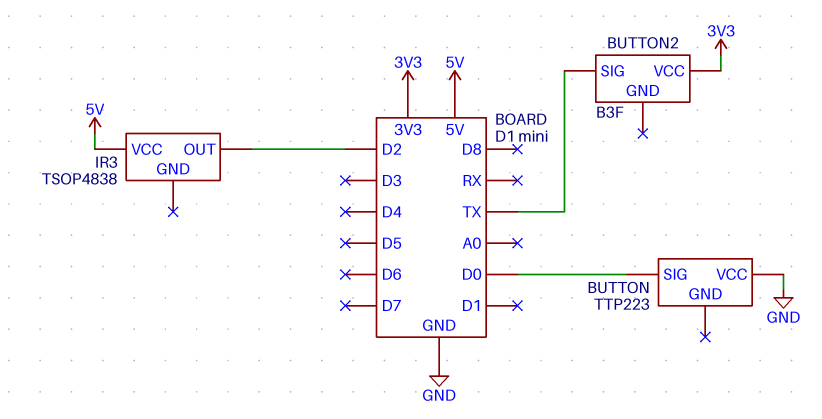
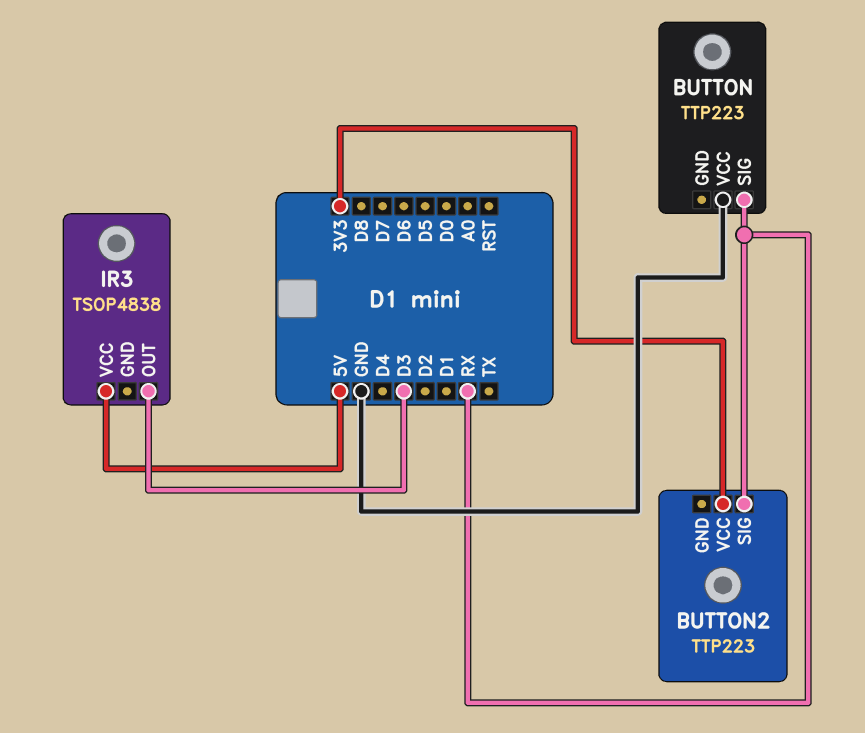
BUTTON pin SIG: D0 -> RX
BUTTON2: B3F -> TTP223
BUTTON2 pin SIG: TX -> RX
IR3 pin OUT: D2 -> D3

